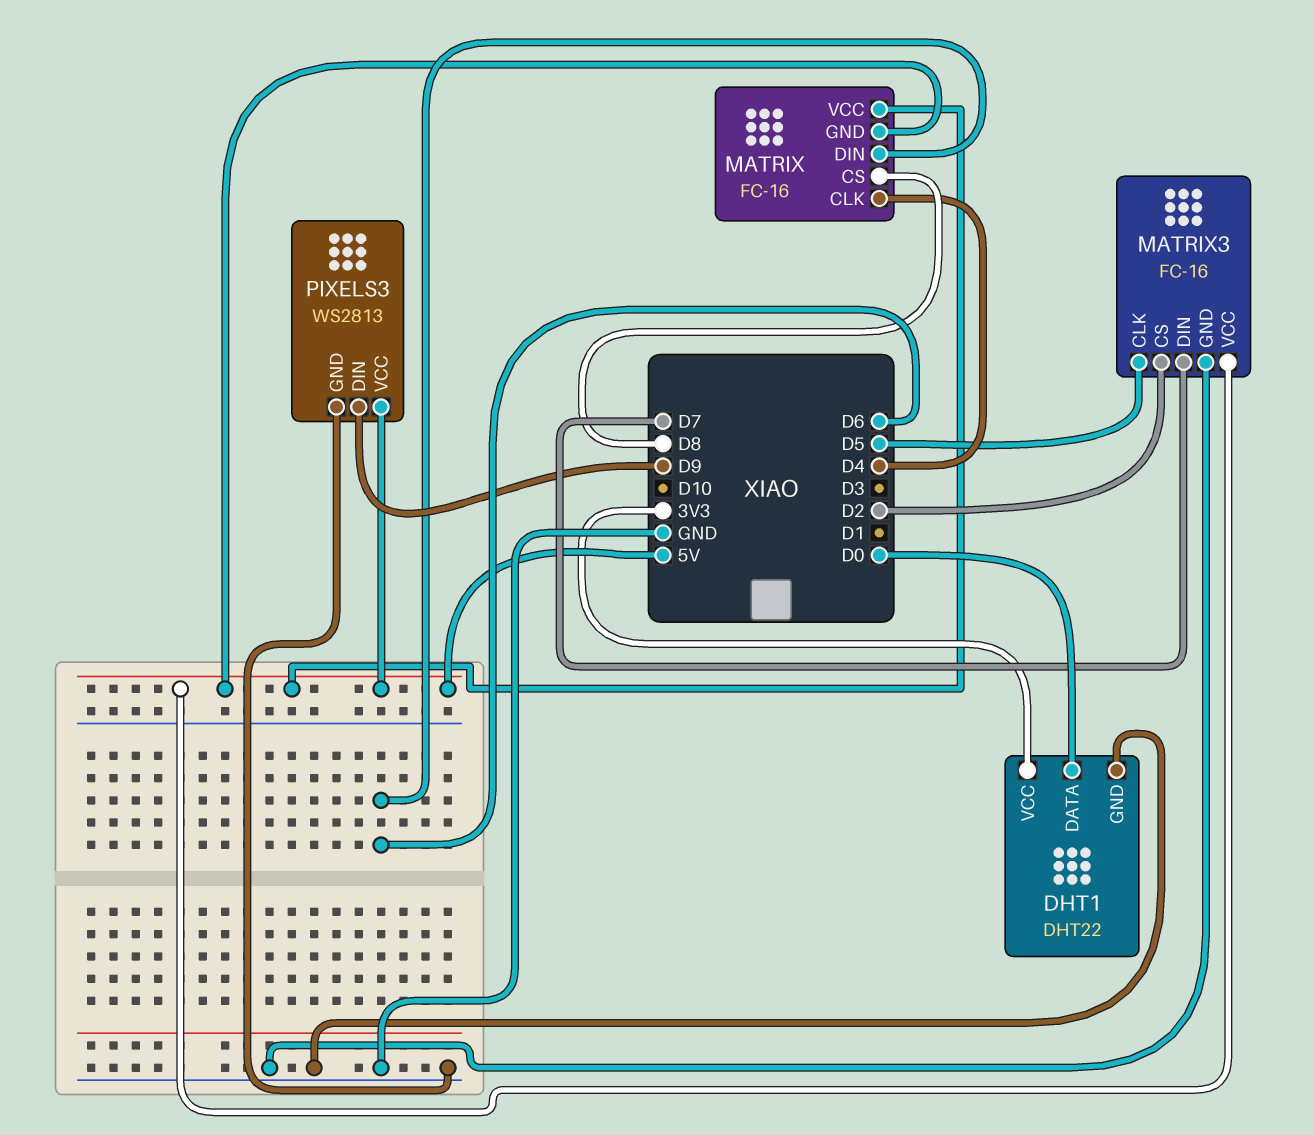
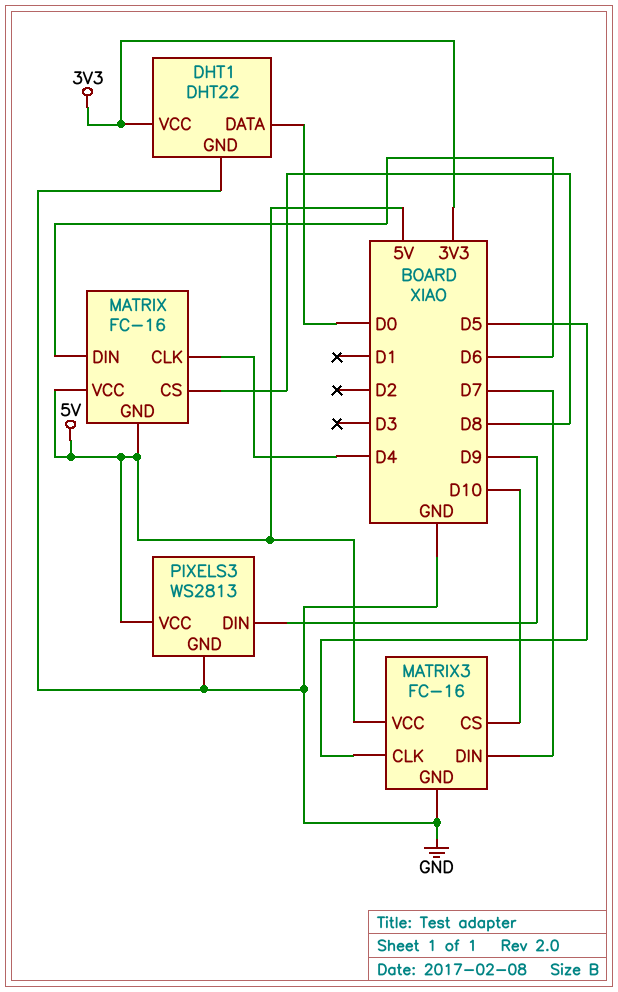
MATRIX3 pin CS: D2 -> D10

